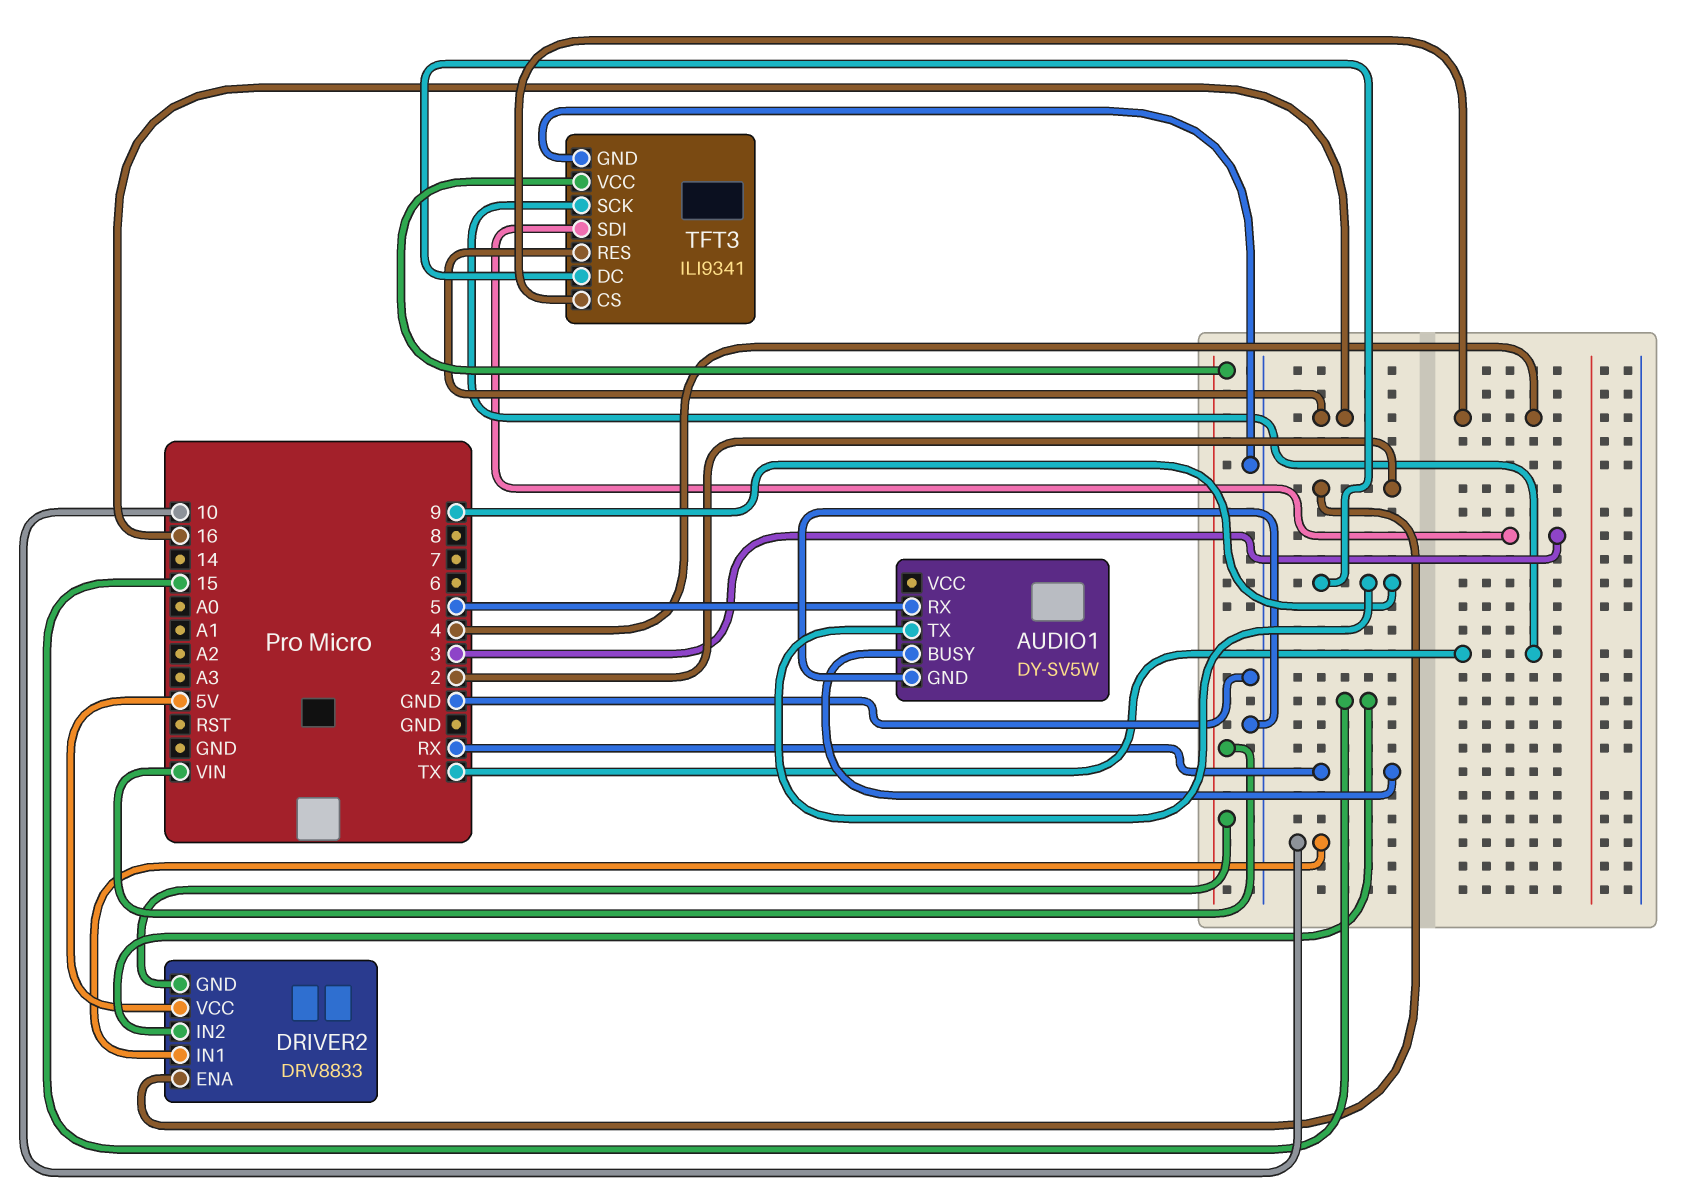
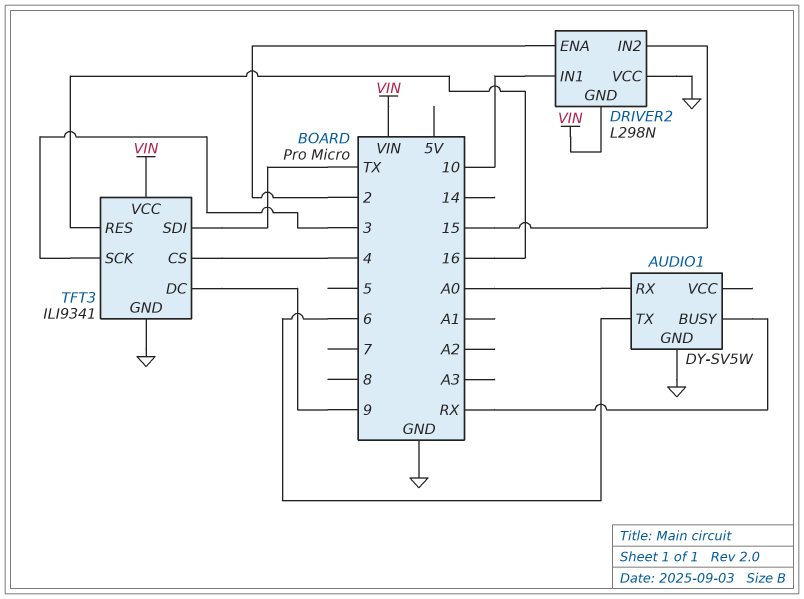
AUDIO1 pin RX: 5 -> A0
AUDIO1 pin TX: 9 -> 6
DRIVER2: DRV8833 -> L298N
DRIVER2 pin VCC: 5V -> GND
TFT3 pin SCK: TX -> 3
TFT3 pin SDI: 3 -> TX

